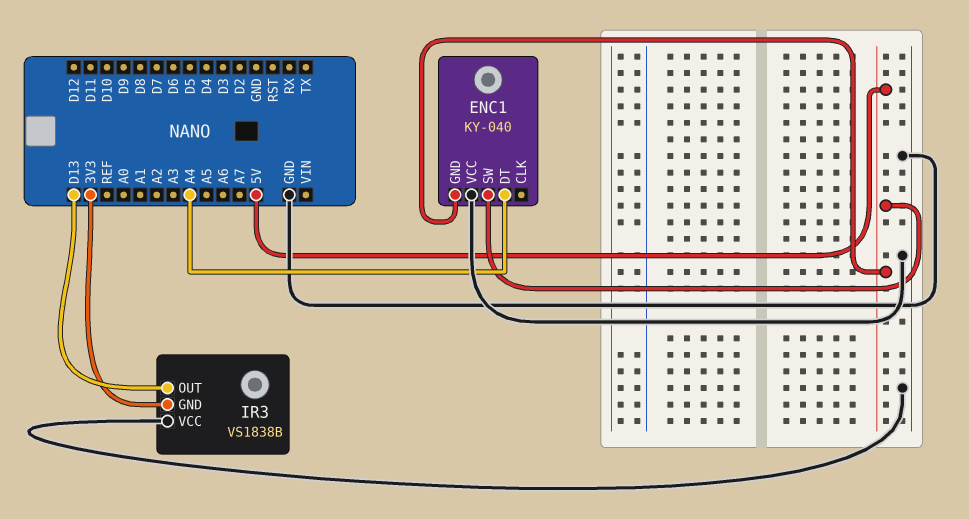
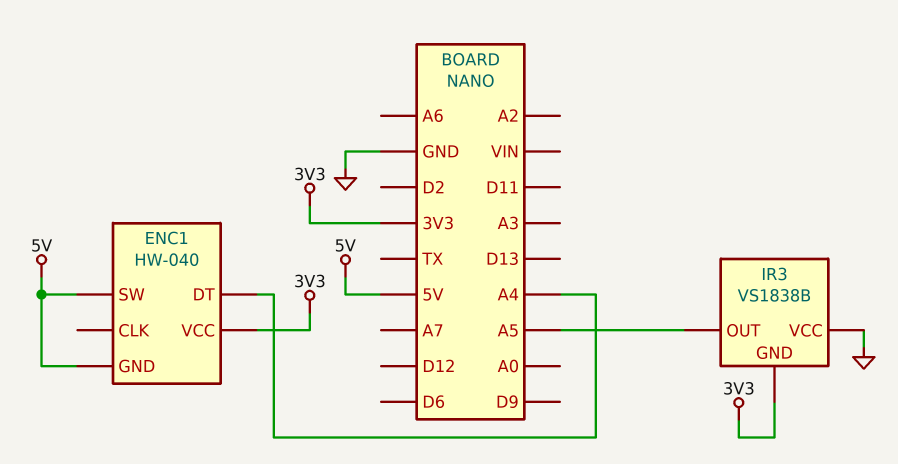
ENC1: KY-040 -> HW-040
ENC1 pin VCC: GND -> 3V3
IR3 pin OUT: D13 -> A5

